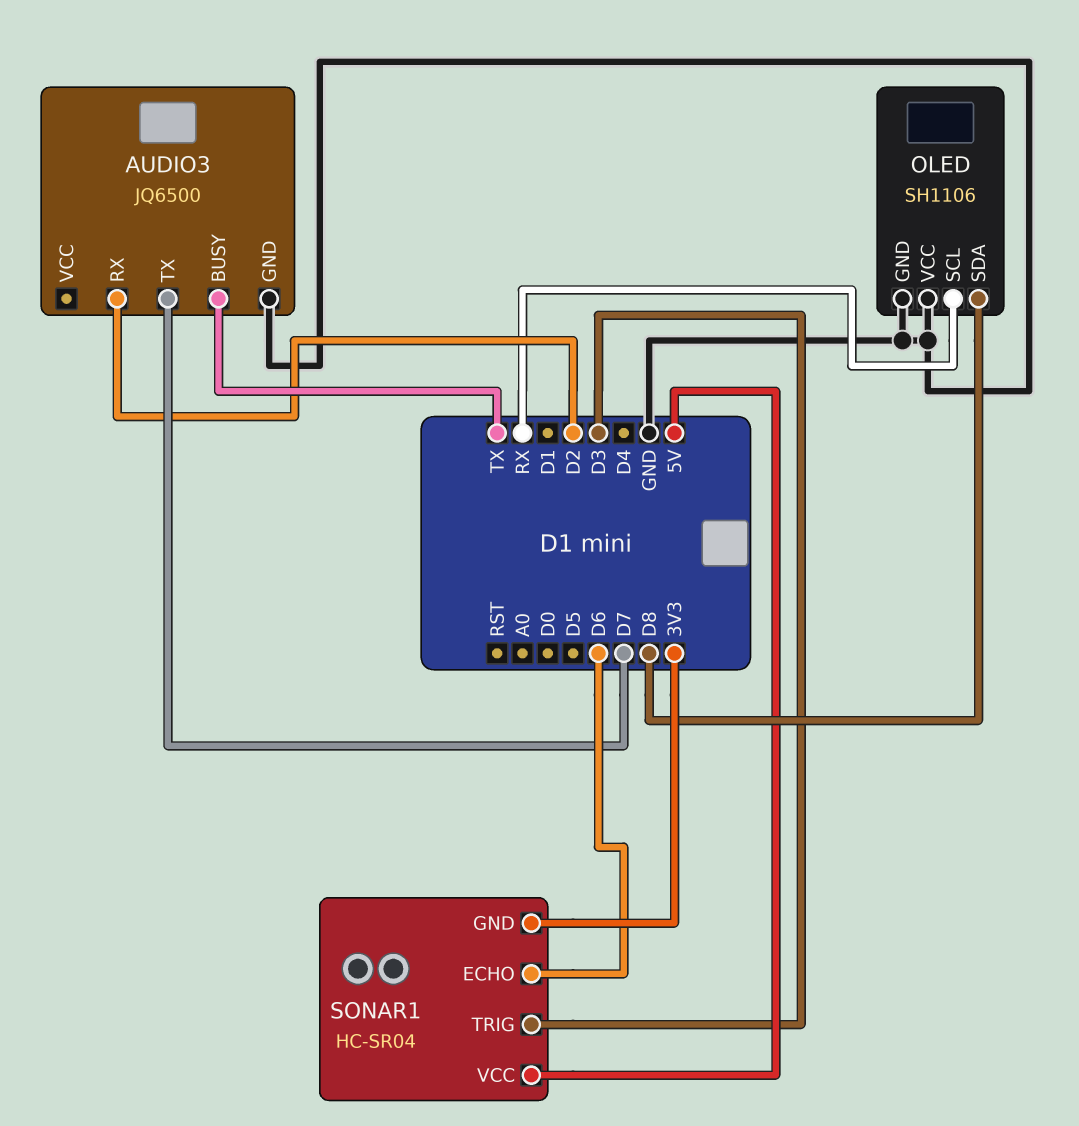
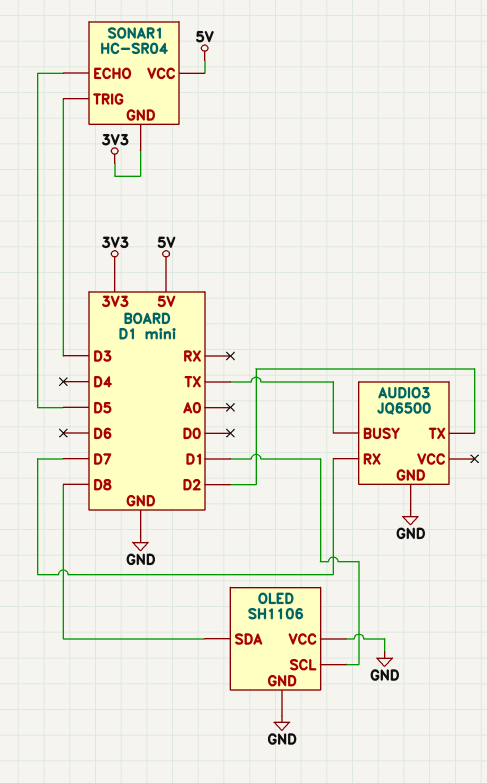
AUDIO3 pin RX: D2 -> D7
AUDIO3 pin TX: D7 -> D2
OLED pin SCL: RX -> D1
SONAR1 pin ECHO: D6 -> D5

